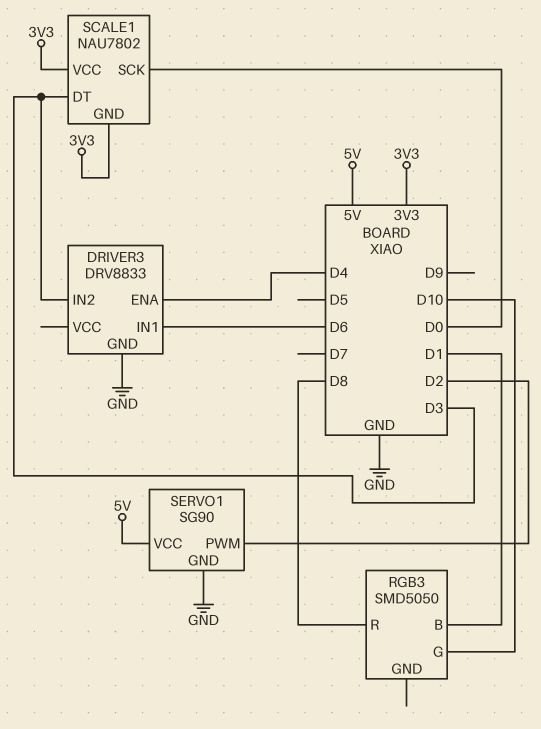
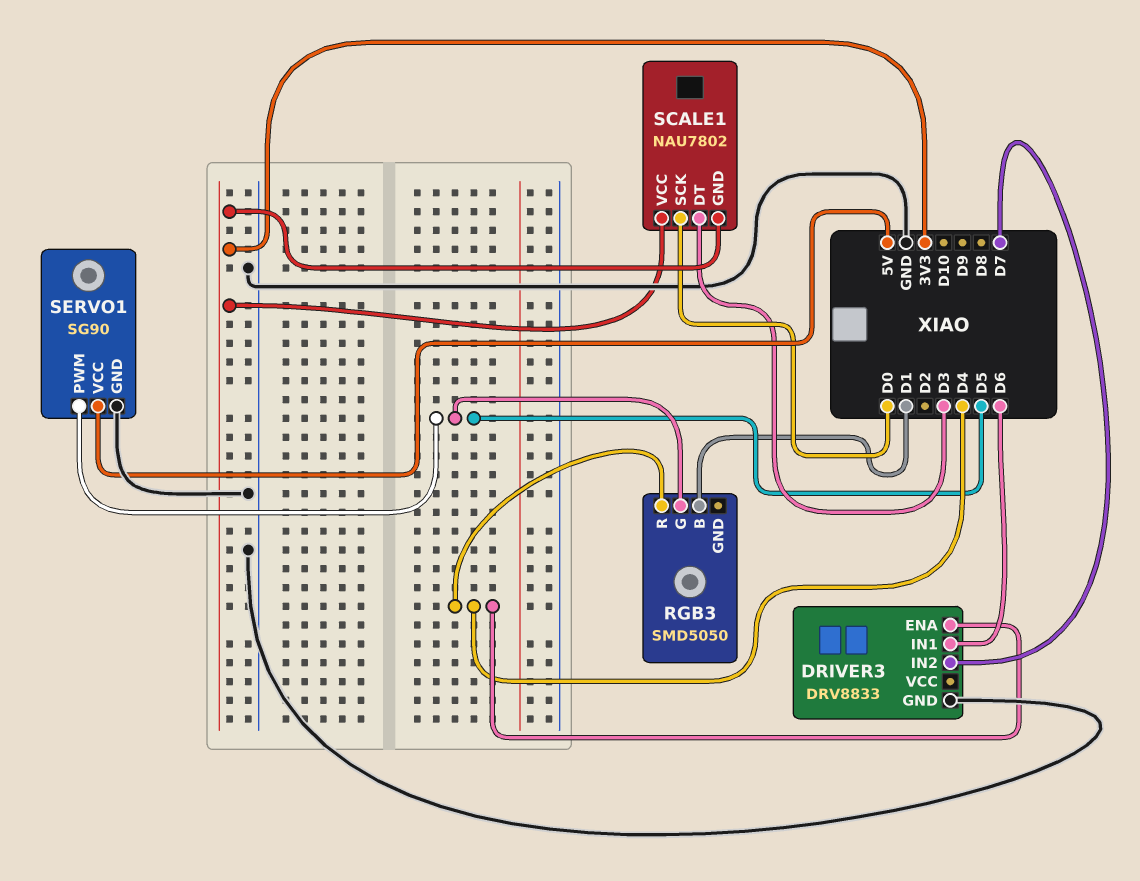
DRIVER3 pin IN2: D3 -> D7
RGB3 pin G: D10 -> D5
RGB3 pin R: D8 -> D4
SERVO1 pin PWM: D2 -> D5

